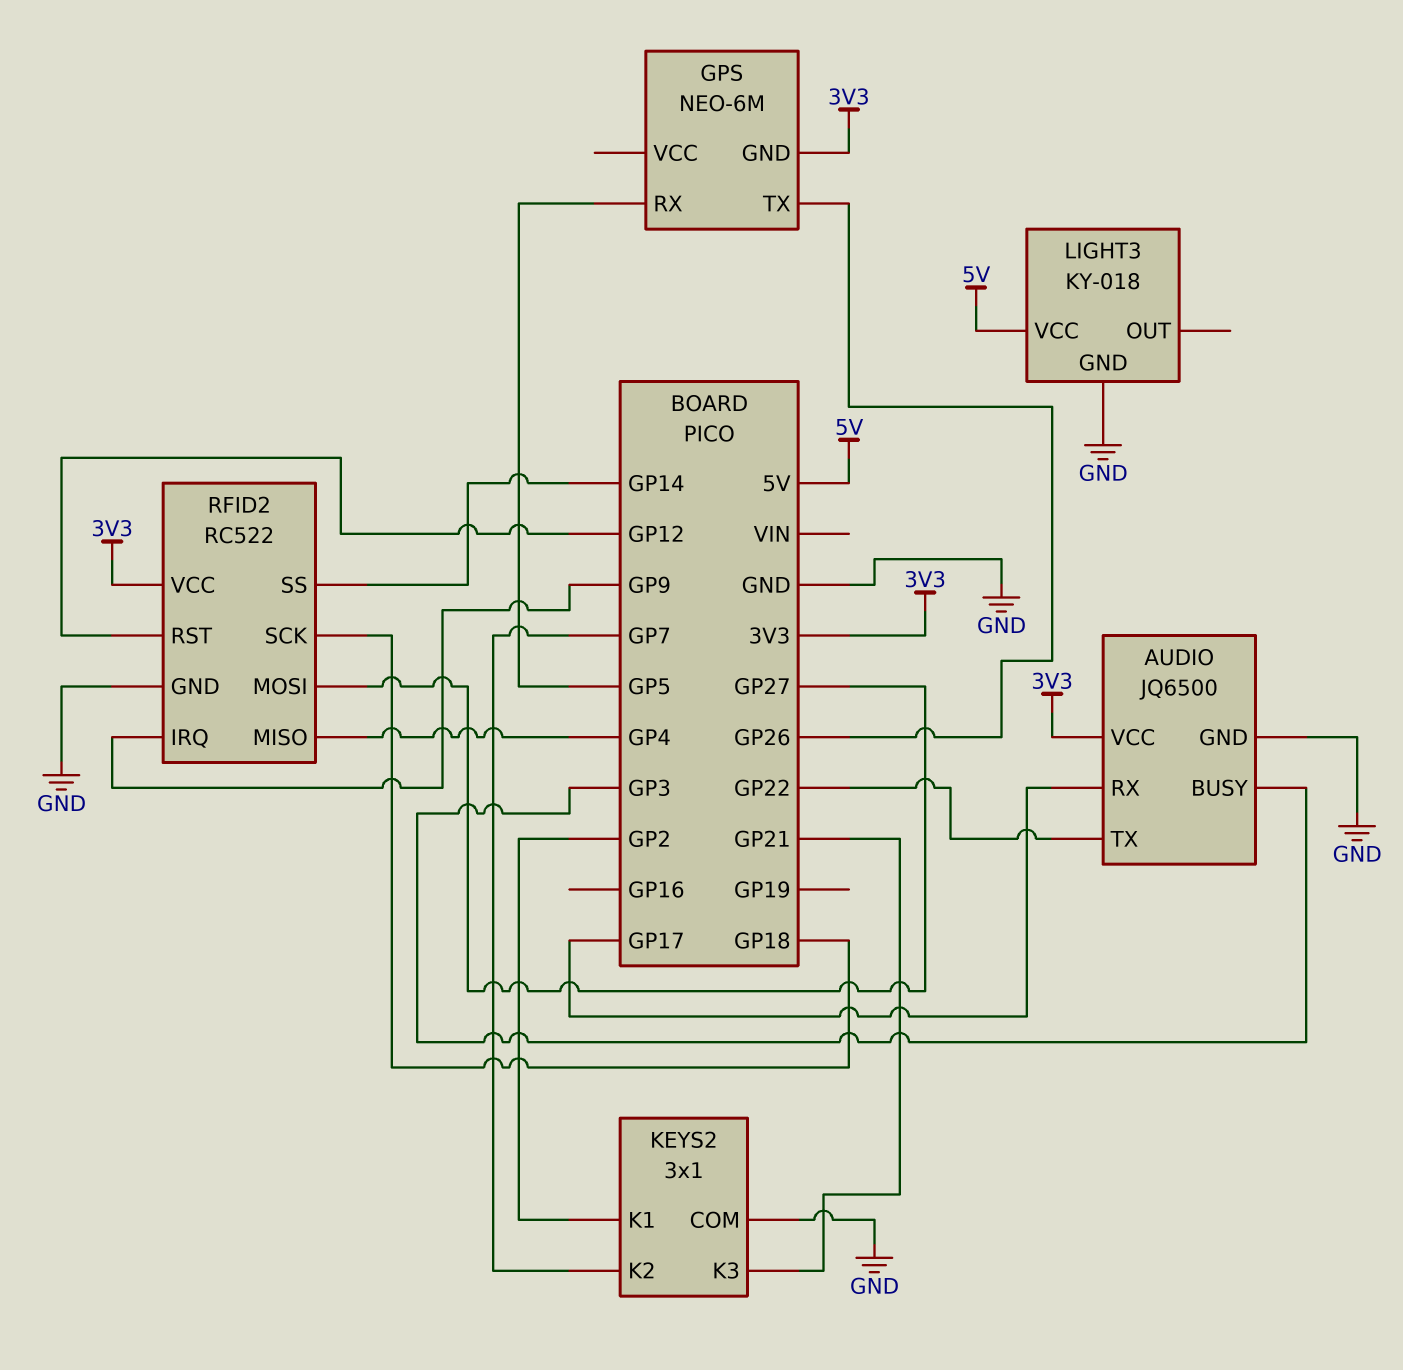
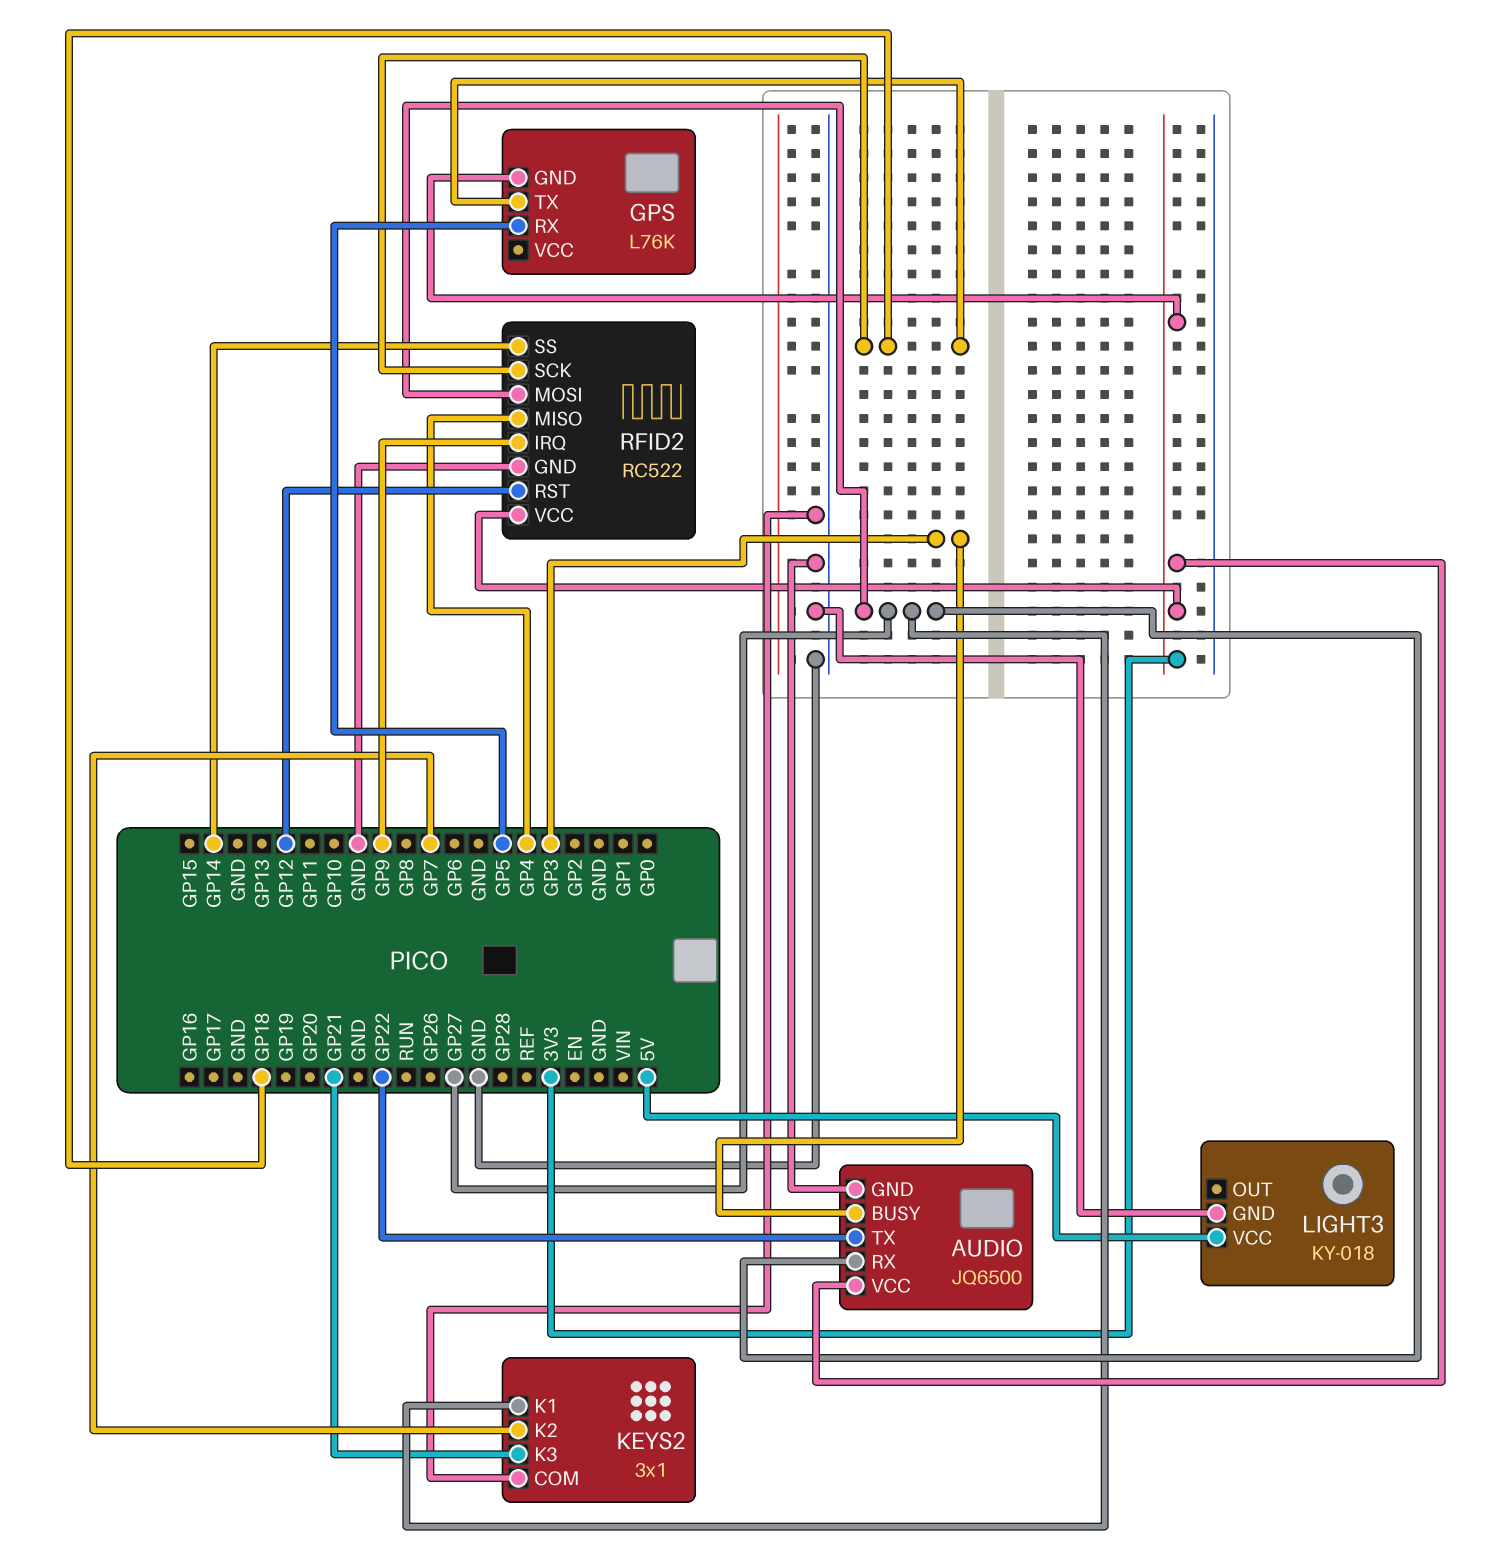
AUDIO pin RX: GP17 -> GP27
GPS: NEO-6M -> L76K
GPS pin TX: GP26 -> GP18
KEYS2 pin K1: GP2 -> GP27

